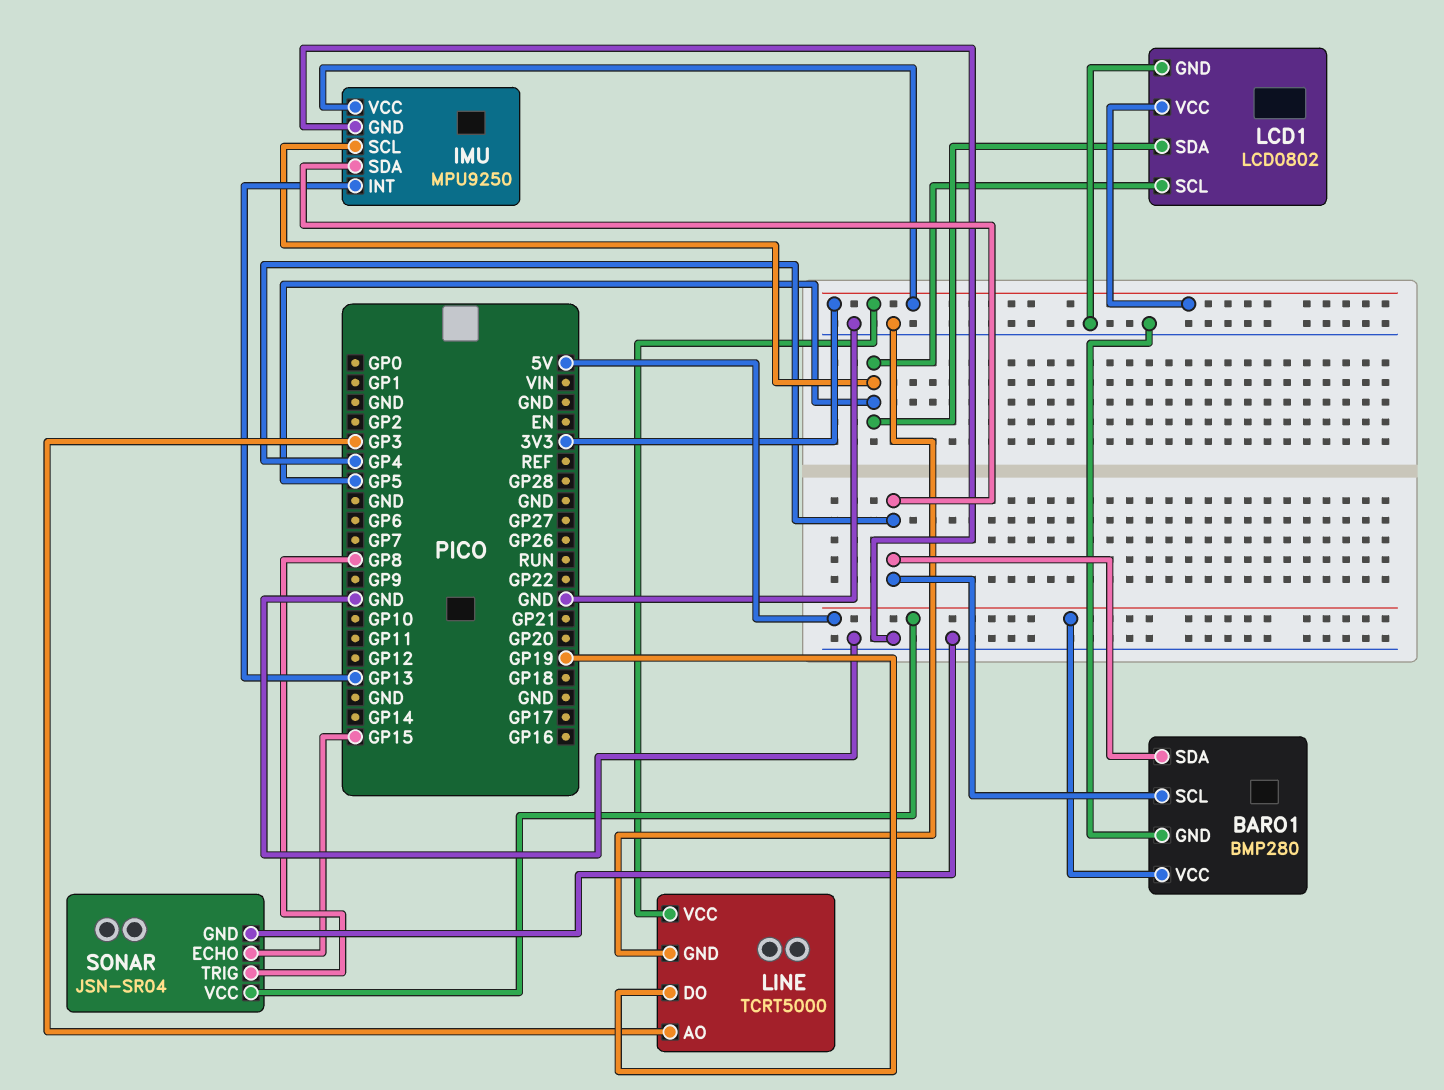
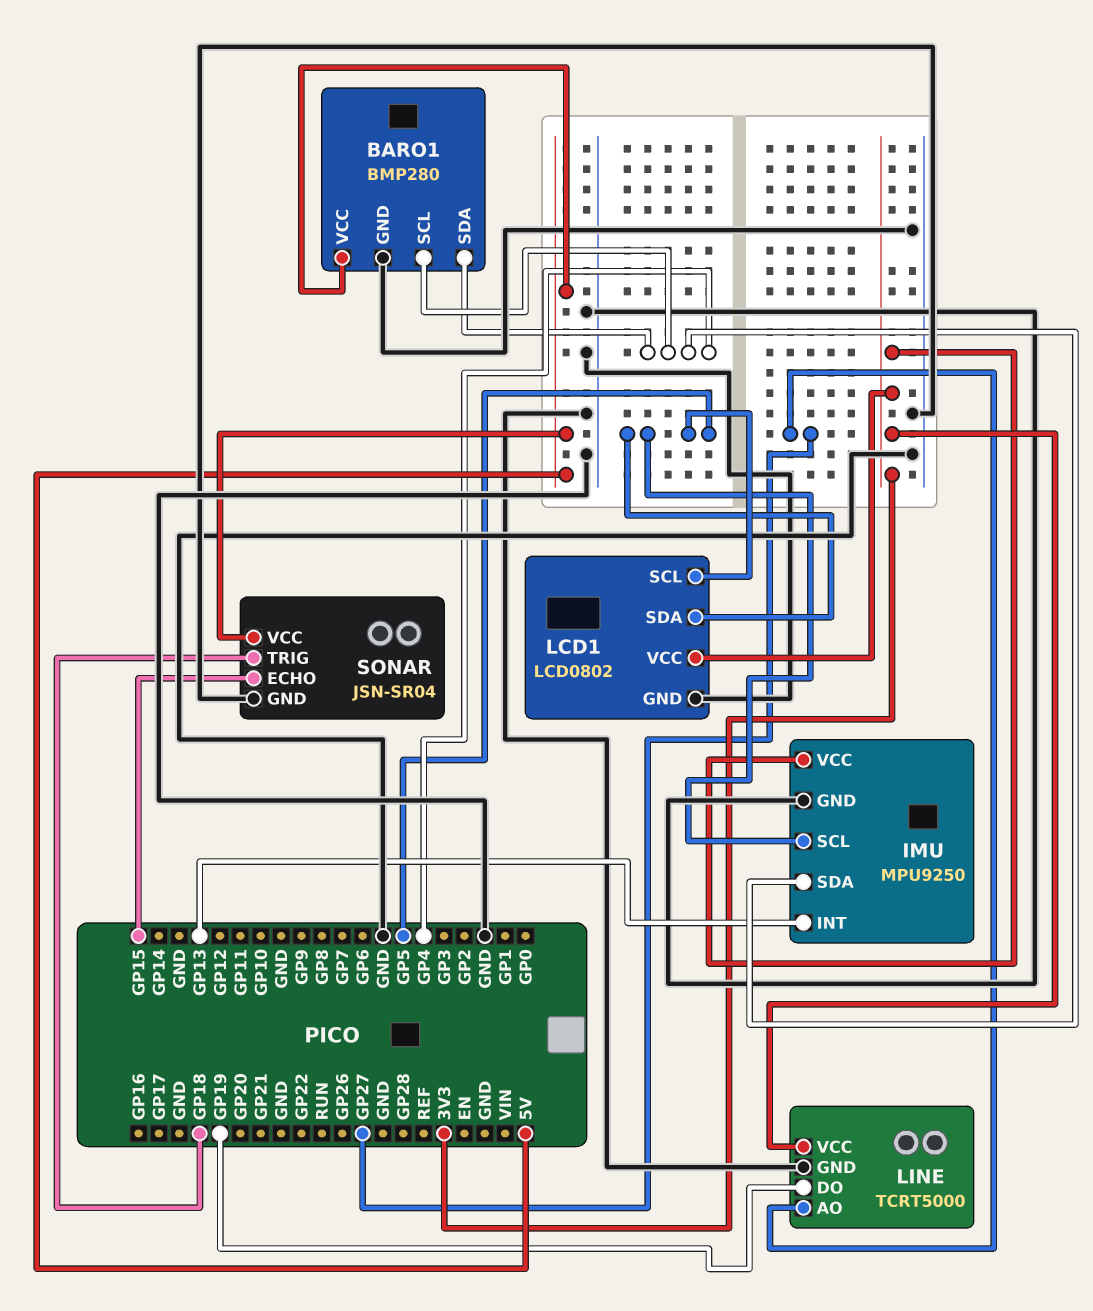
LINE pin AO: GP3 -> GP27
SONAR pin TRIG: GP8 -> GP18

